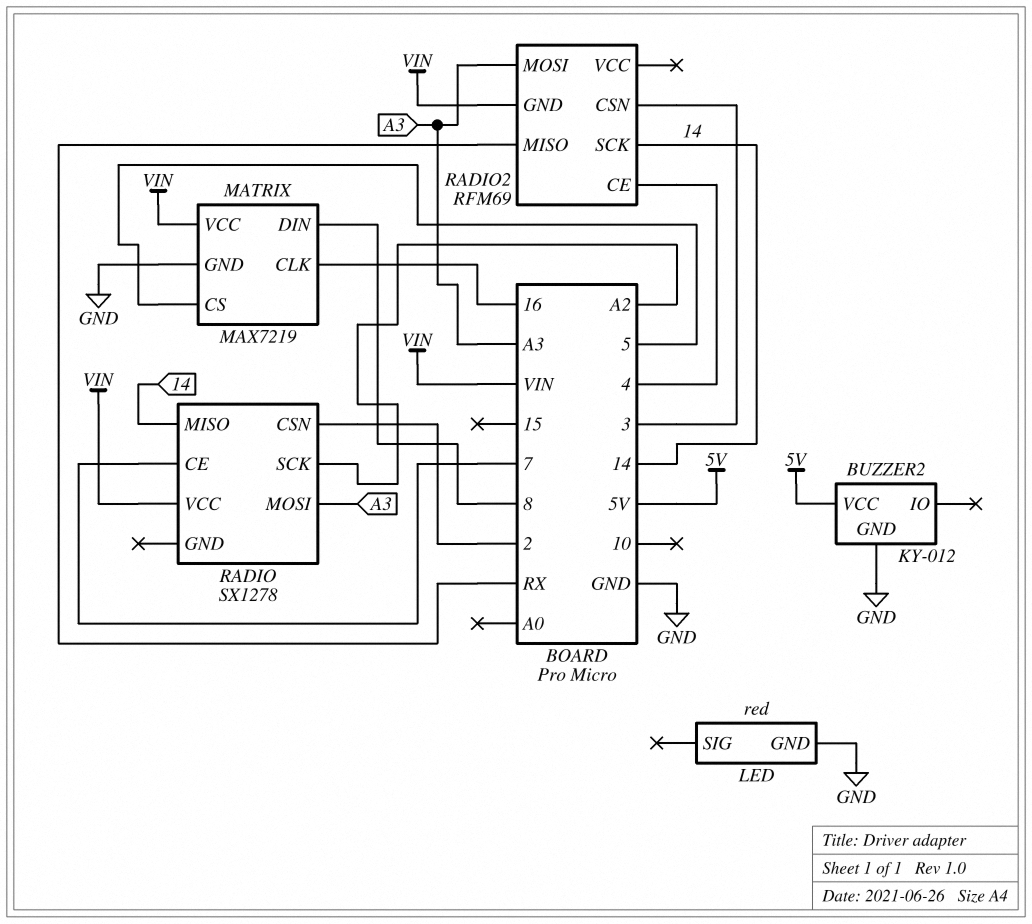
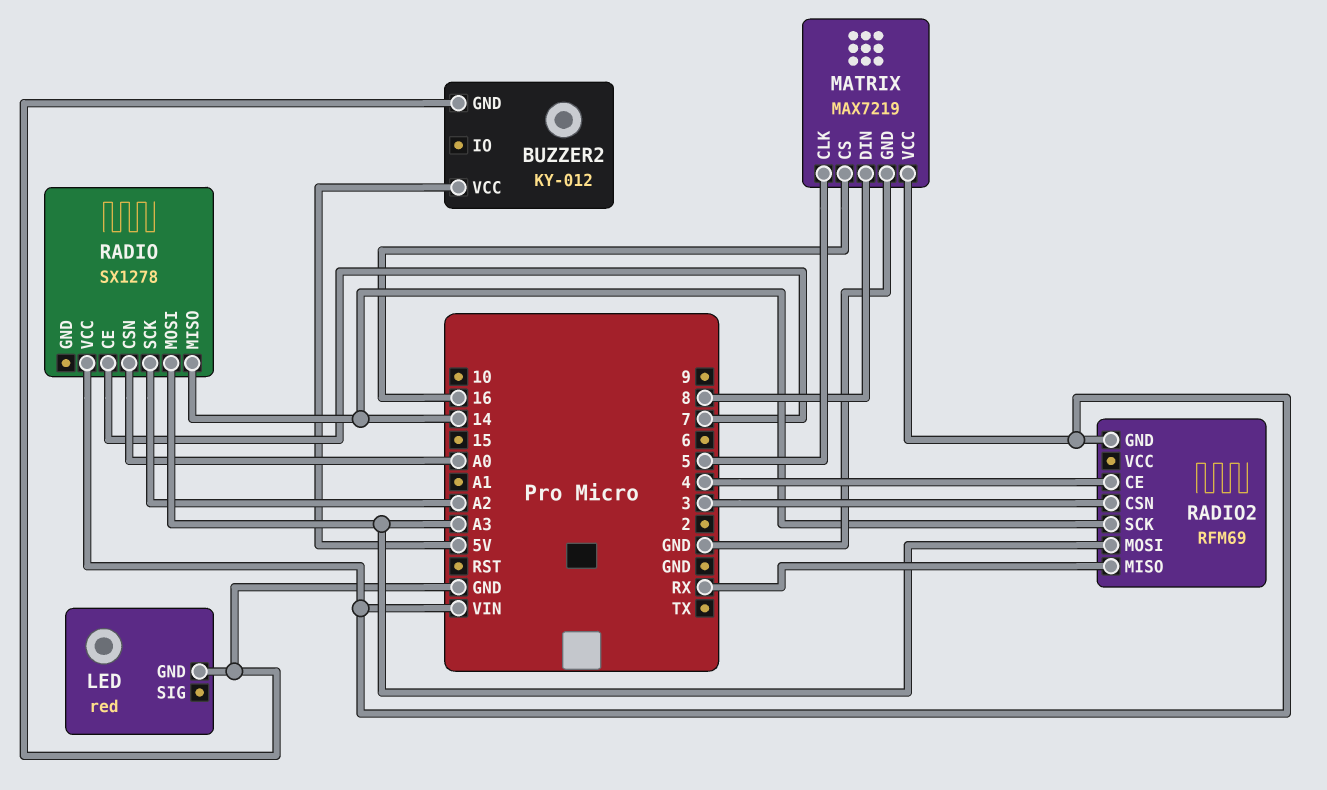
MATRIX pin CLK: 16 -> 5
MATRIX pin CS: 5 -> 16
RADIO pin CSN: 2 -> A0

